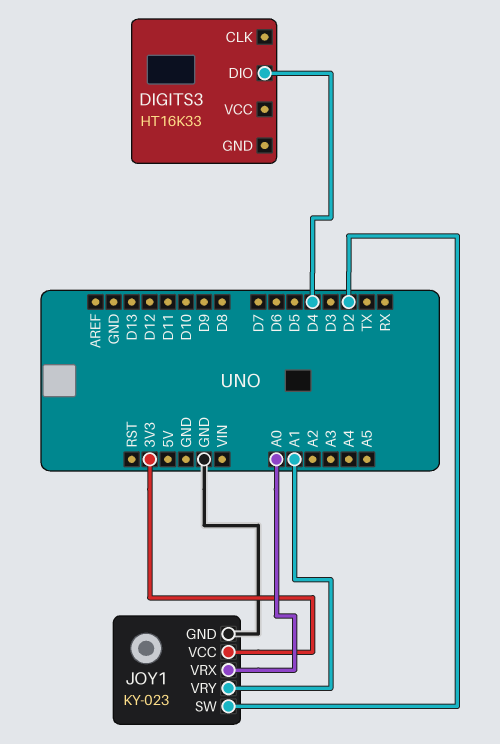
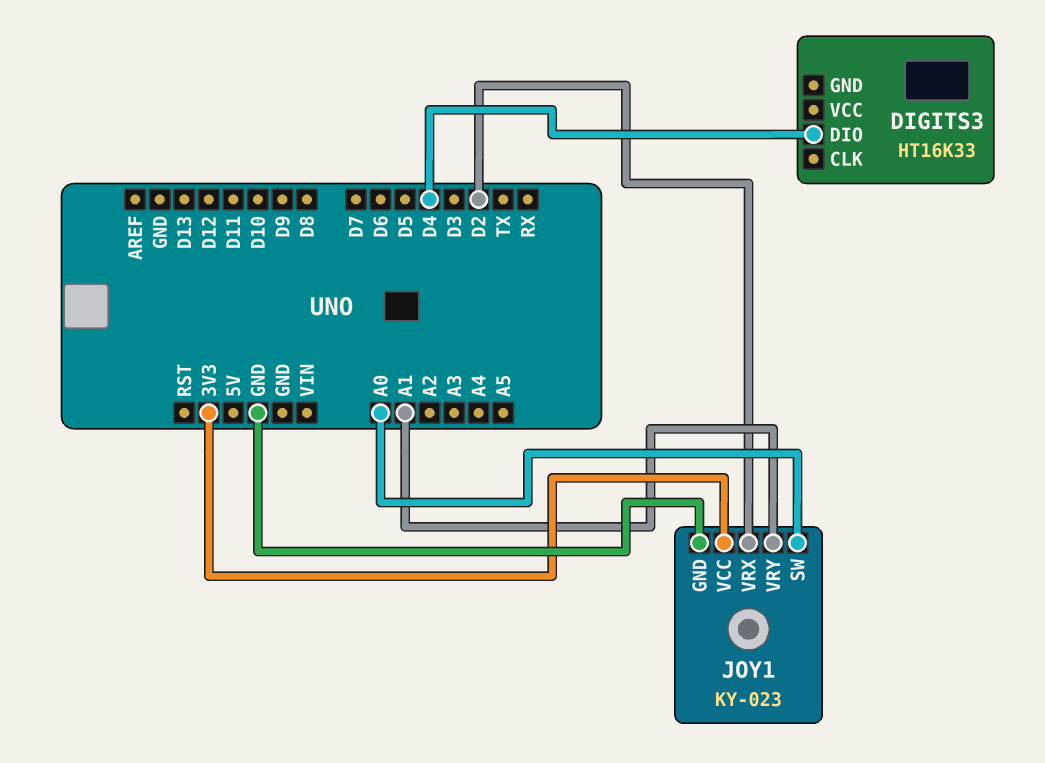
JOY1 pin SW: D2 -> A0
JOY1 pin VRX: A0 -> D2

